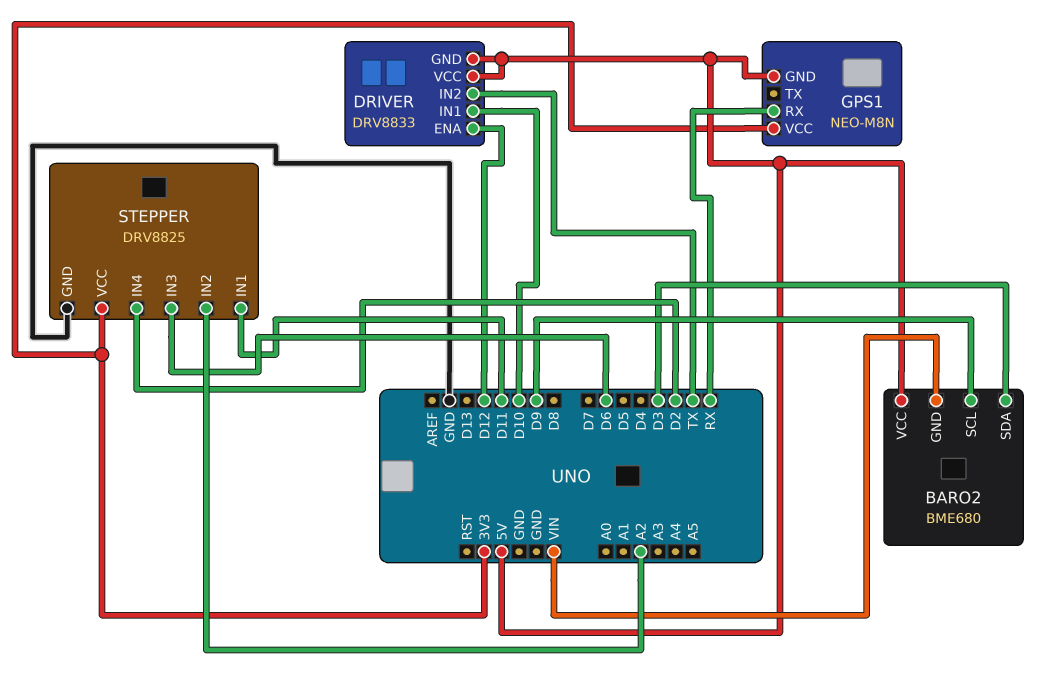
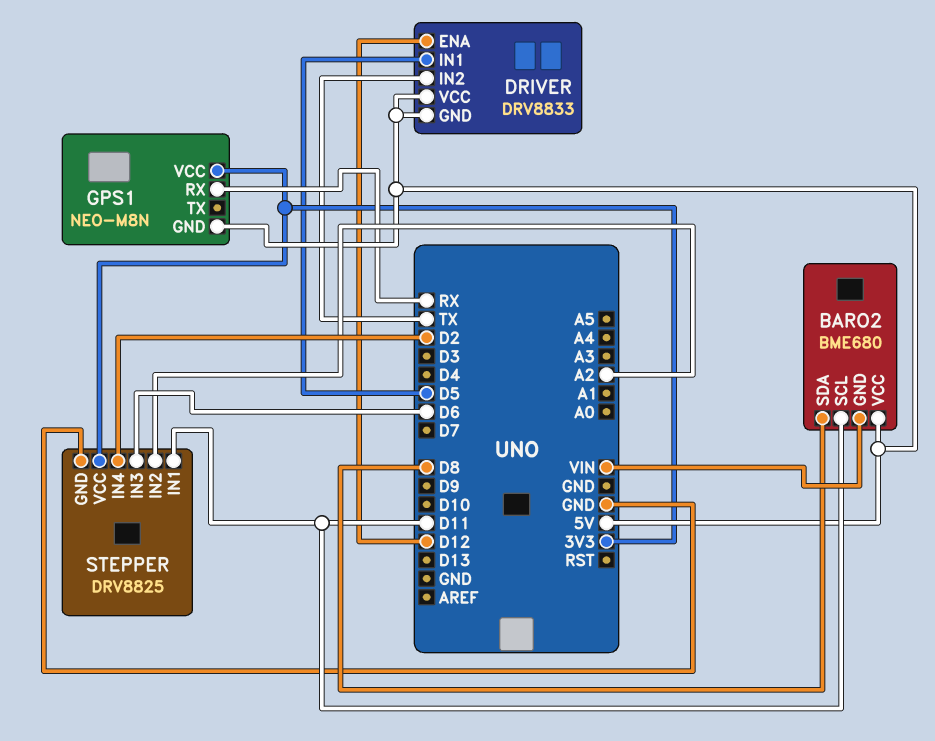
BARO2 pin SCL: D9 -> D11
BARO2 pin SDA: D3 -> D8
DRIVER pin IN1: D10 -> D5

